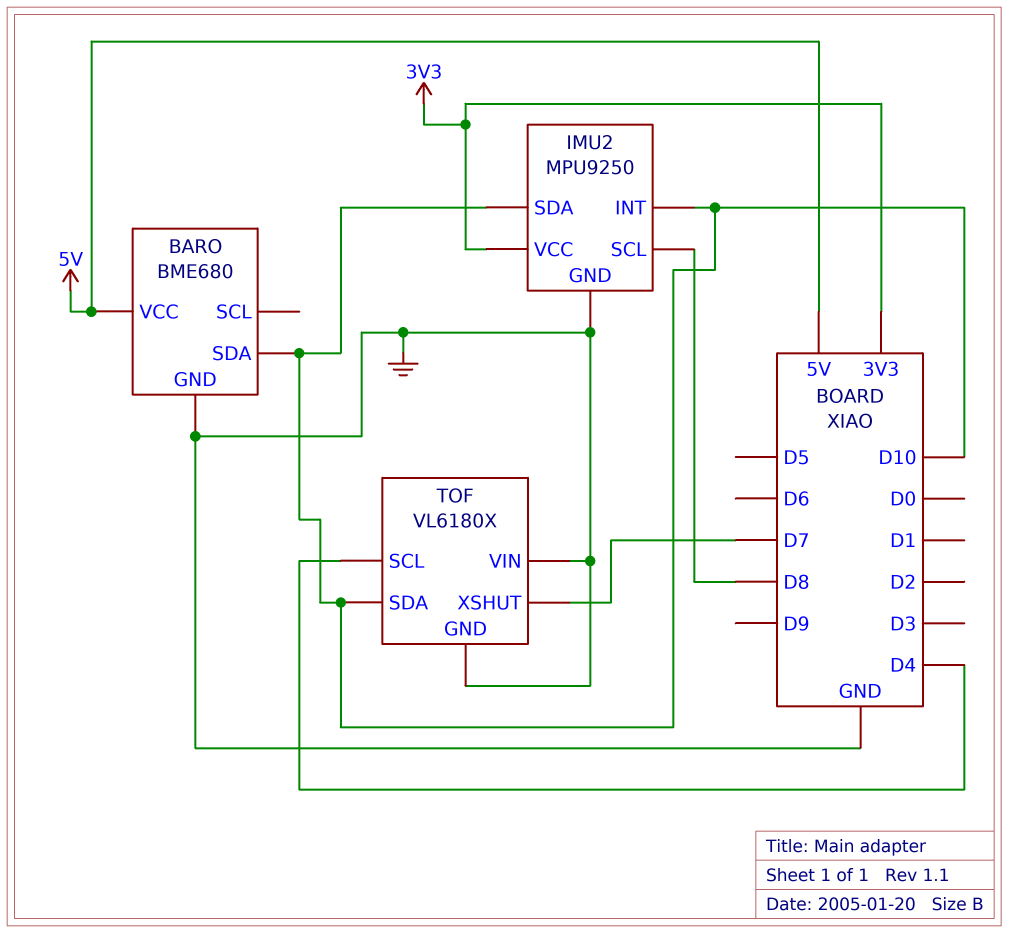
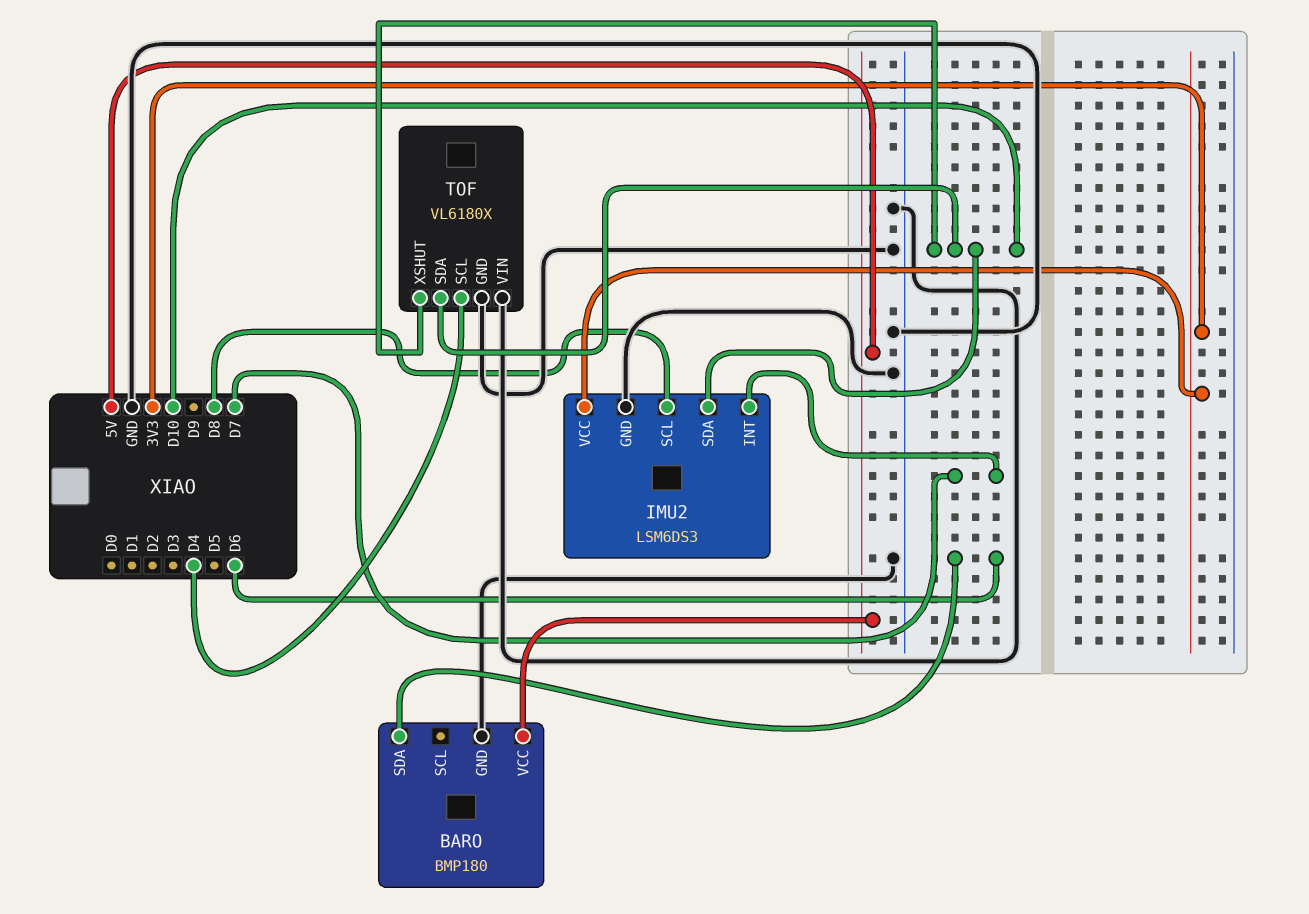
BARO: BME680 -> BMP180
BARO pin SDA: D10 -> D6
IMU2: MPU9250 -> LSM6DS3
IMU2 pin INT: D10 -> D7
TOF pin XSHUT: D7 -> D10

